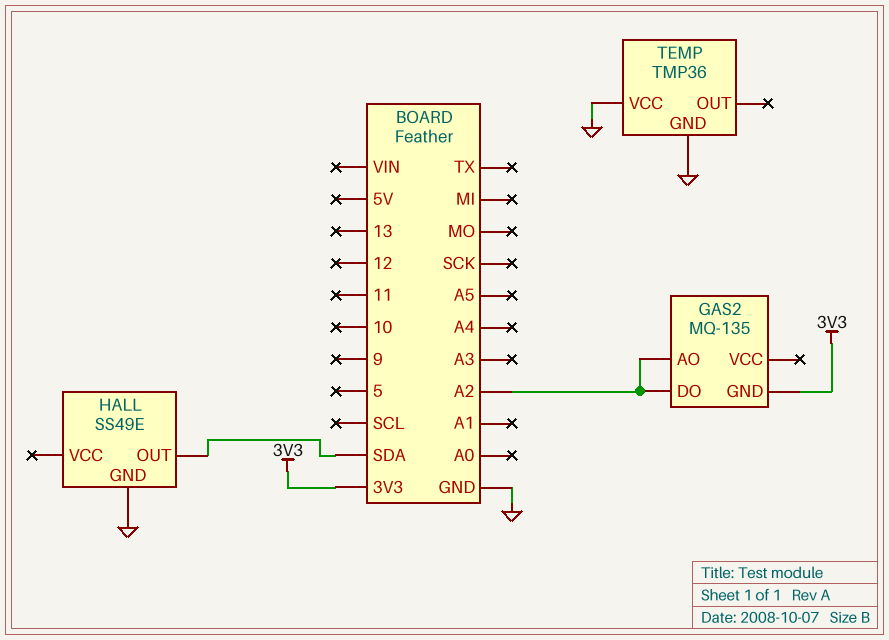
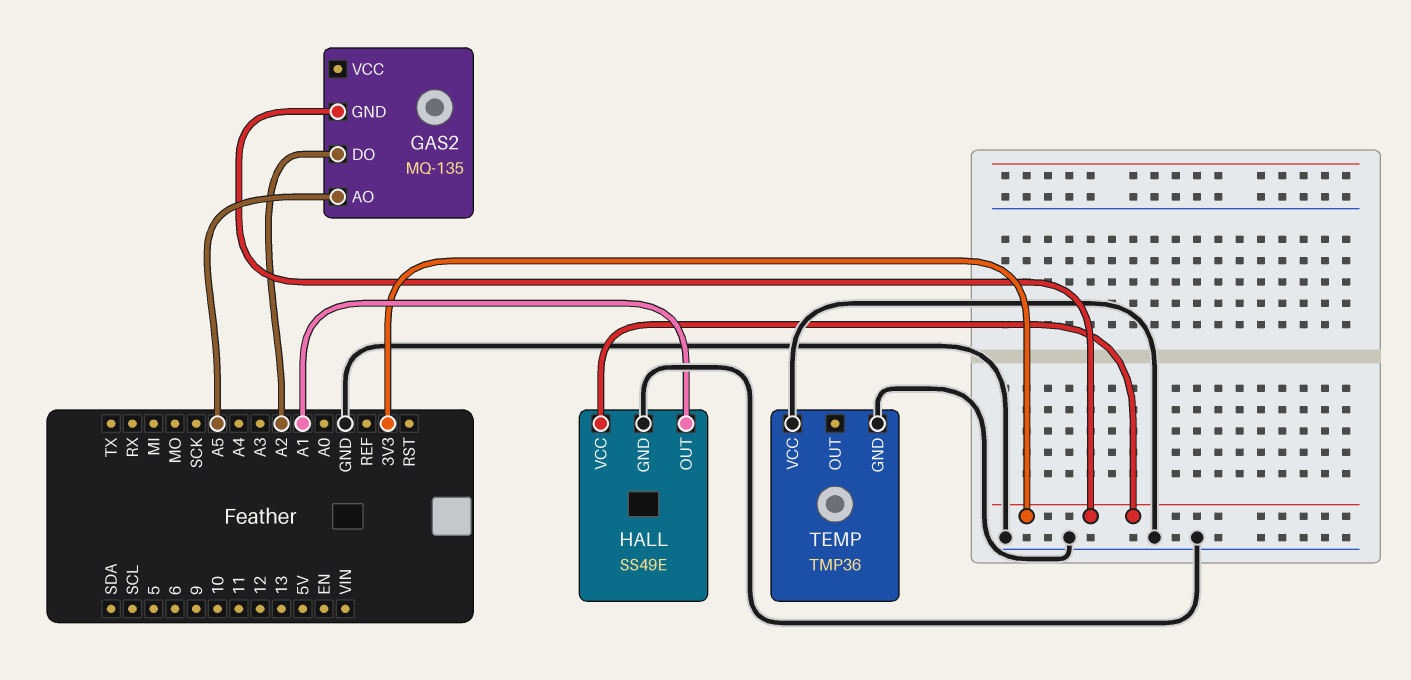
GAS2 pin AO: A2 -> A5
HALL pin OUT: SDA -> A1
HALL pin VCC: none -> 3V3

